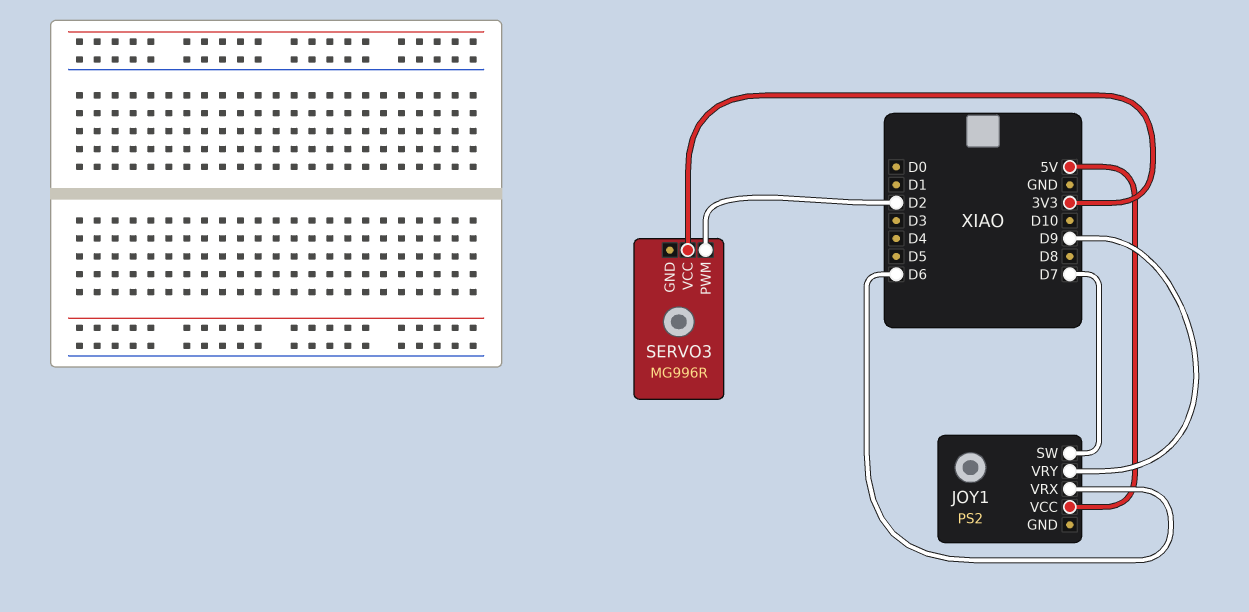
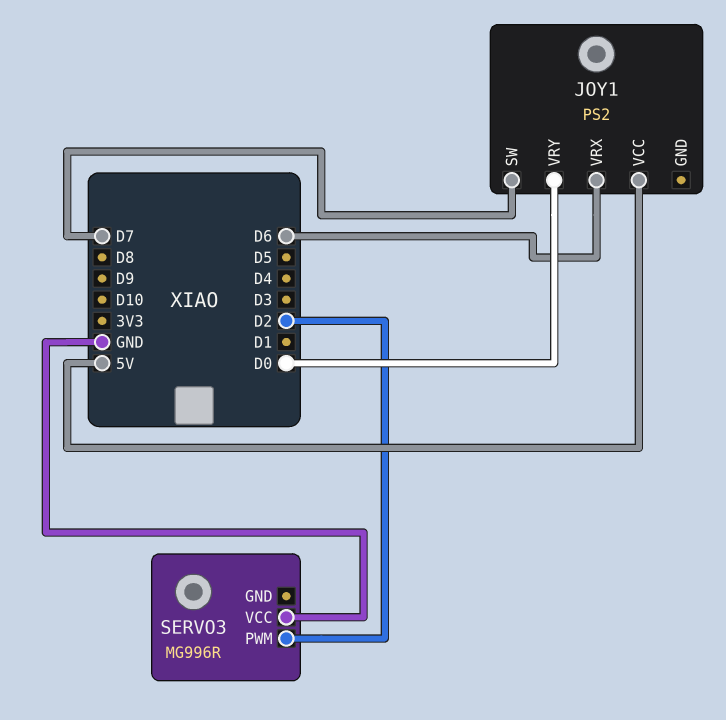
JOY1 pin VRY: D9 -> D0
SERVO3 pin VCC: 3V3 -> GND

